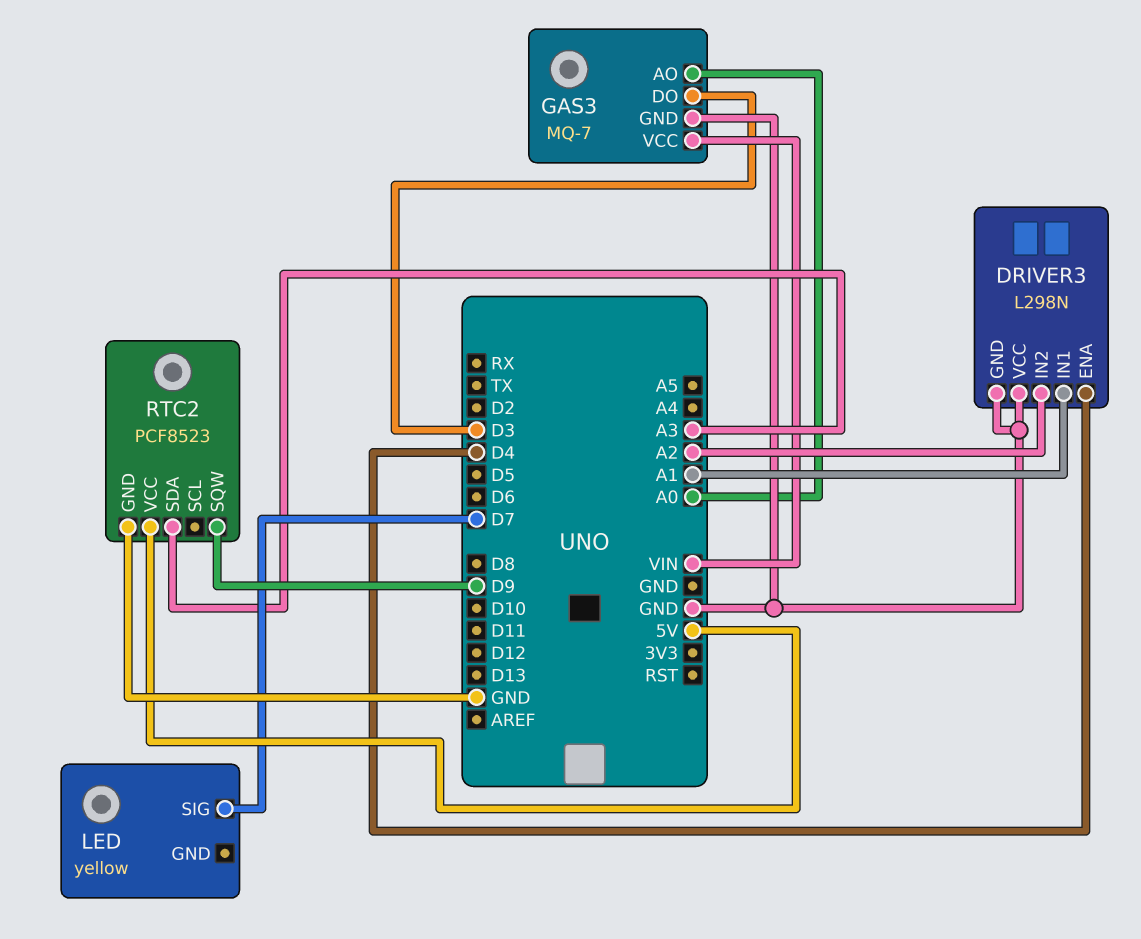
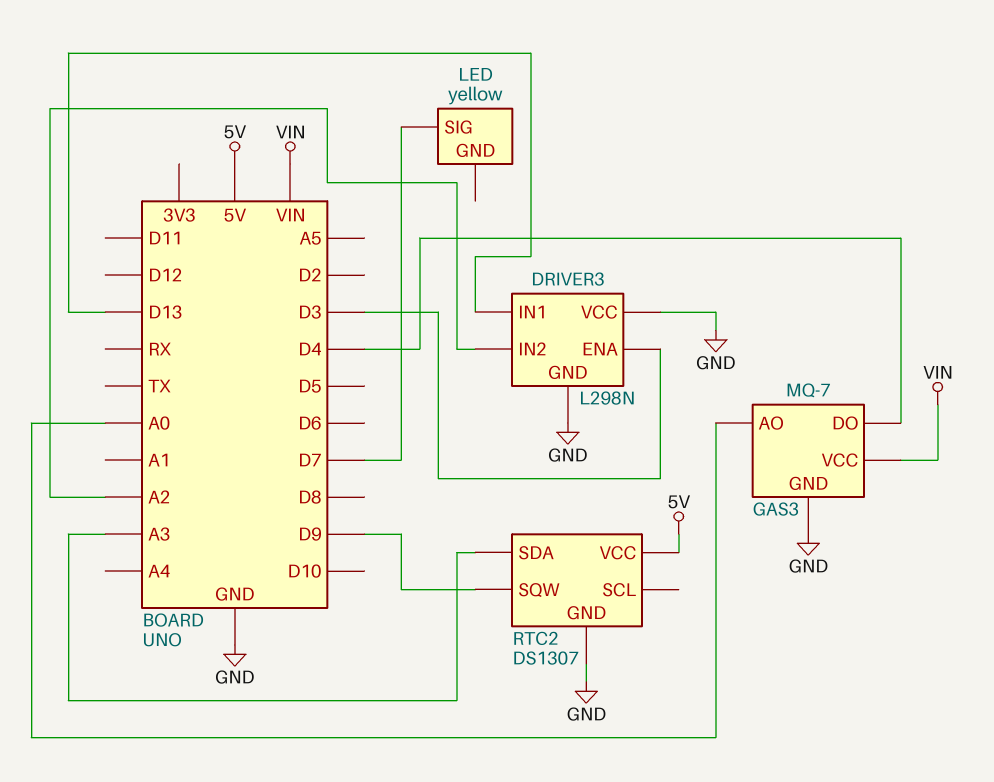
DRIVER3 pin ENA: D4 -> D3
DRIVER3 pin IN1: A1 -> D13
GAS3 pin DO: D3 -> D4
RTC2: PCF8523 -> DS1307

